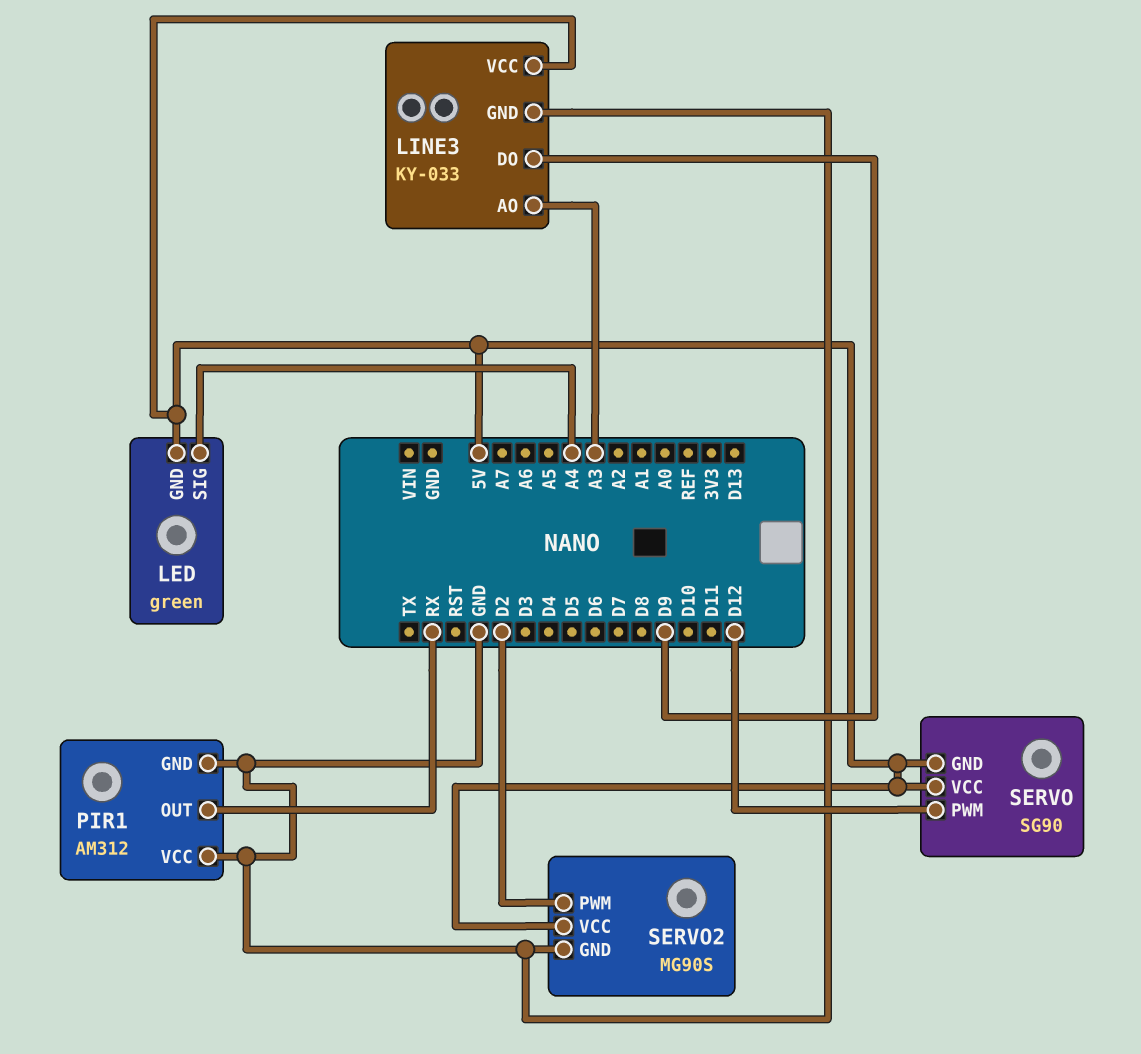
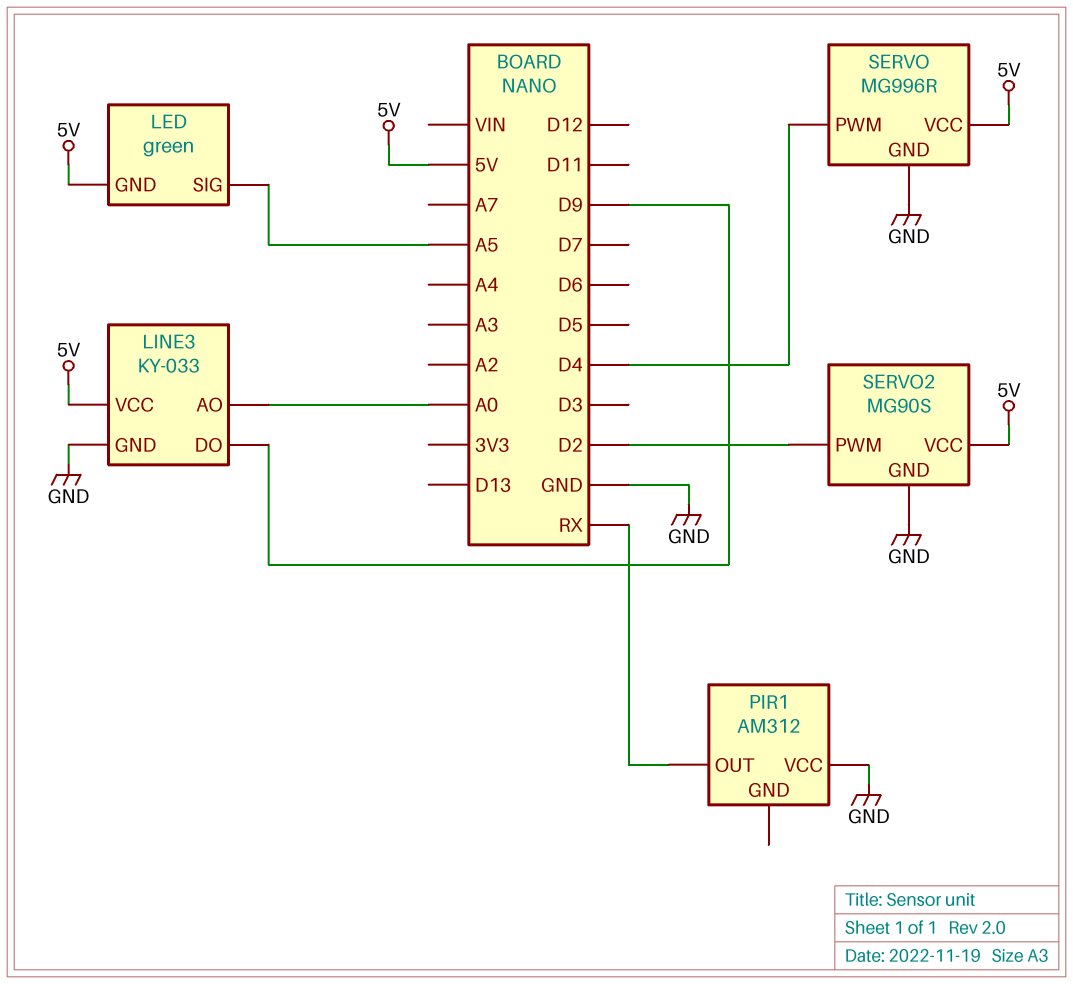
LED pin SIG: A4 -> A5
LINE3 pin AO: A3 -> A0
PIR1 pin GND: GND -> none
SERVO: SG90 -> MG996R
SERVO pin GND: 5V -> GND
SERVO pin PWM: D12 -> D4

